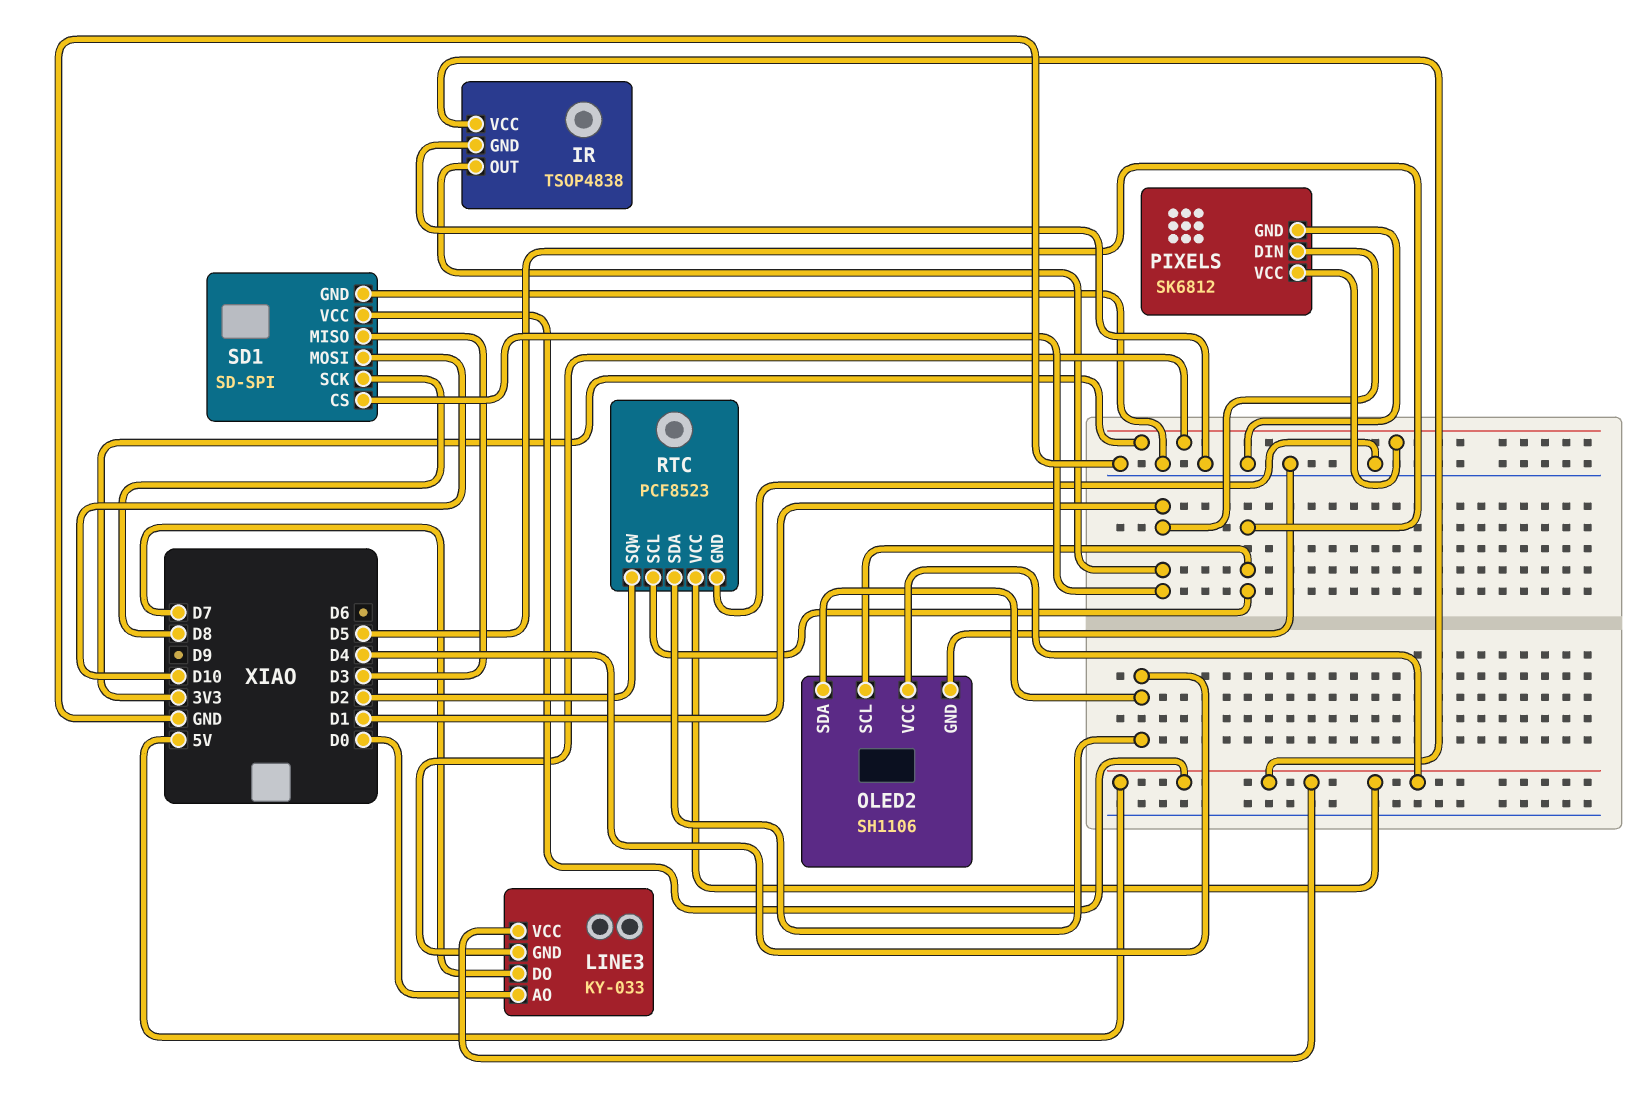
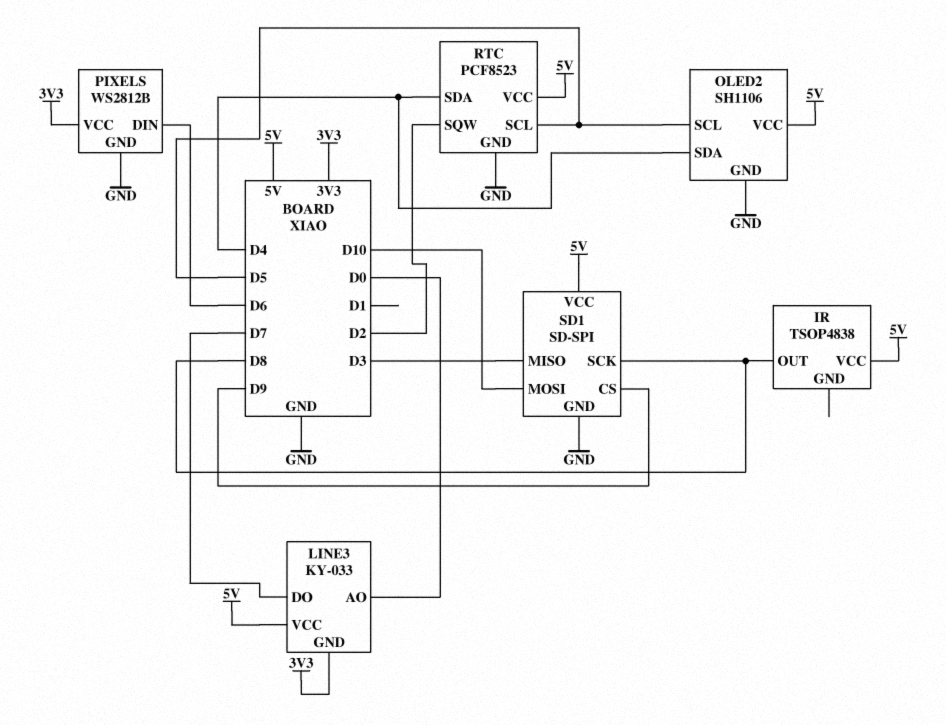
IR pin GND: GND -> none
IR pin OUT: D1 -> D8
PIXELS: SK6812 -> WS2812B
PIXELS pin DIN: D1 -> D6
SD1 pin CS: D1 -> D9

